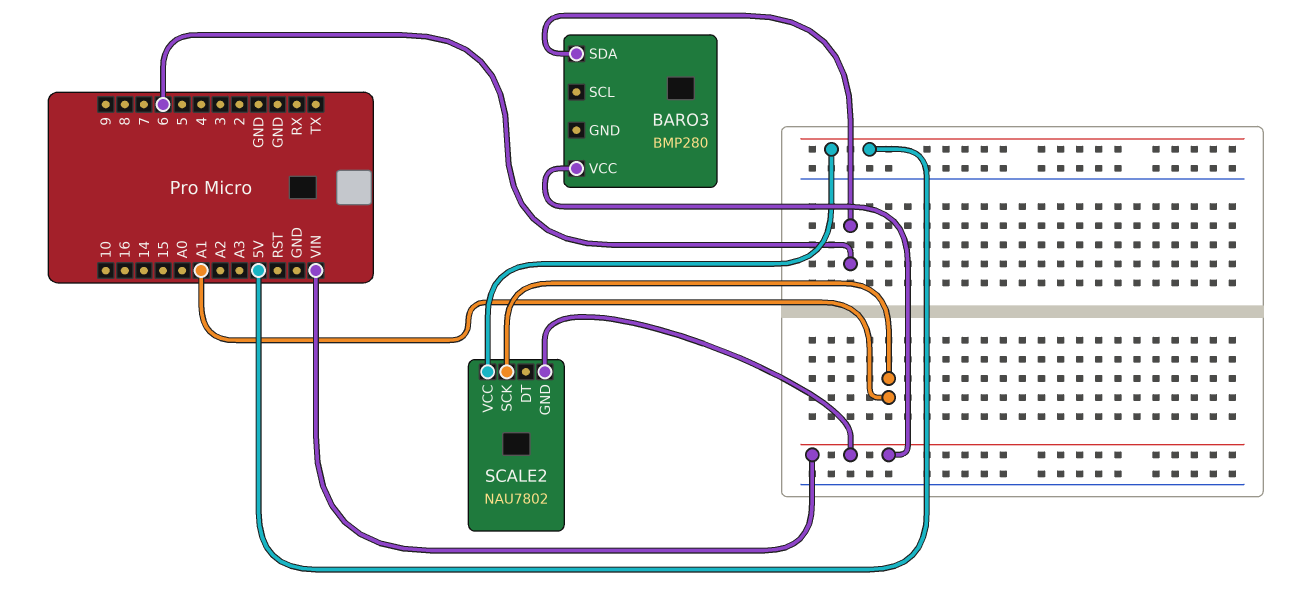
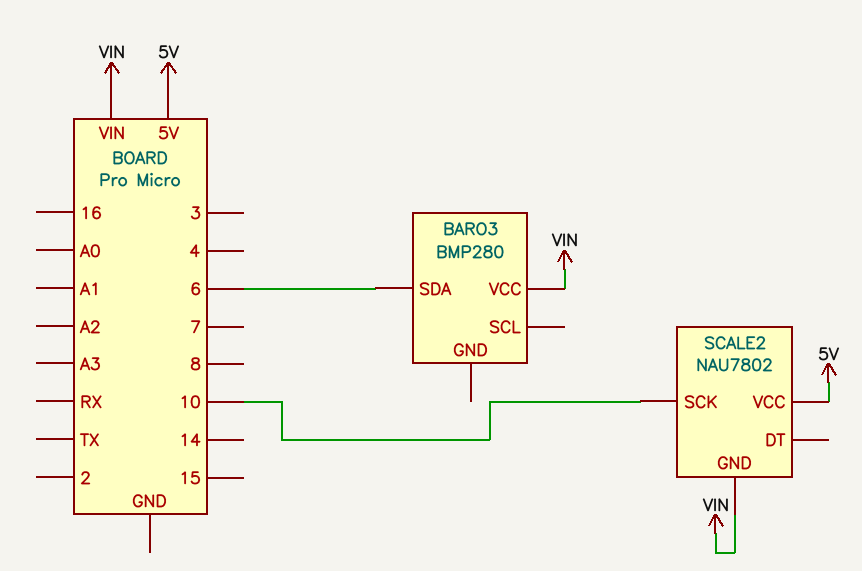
SCALE2 pin SCK: A1 -> 10

